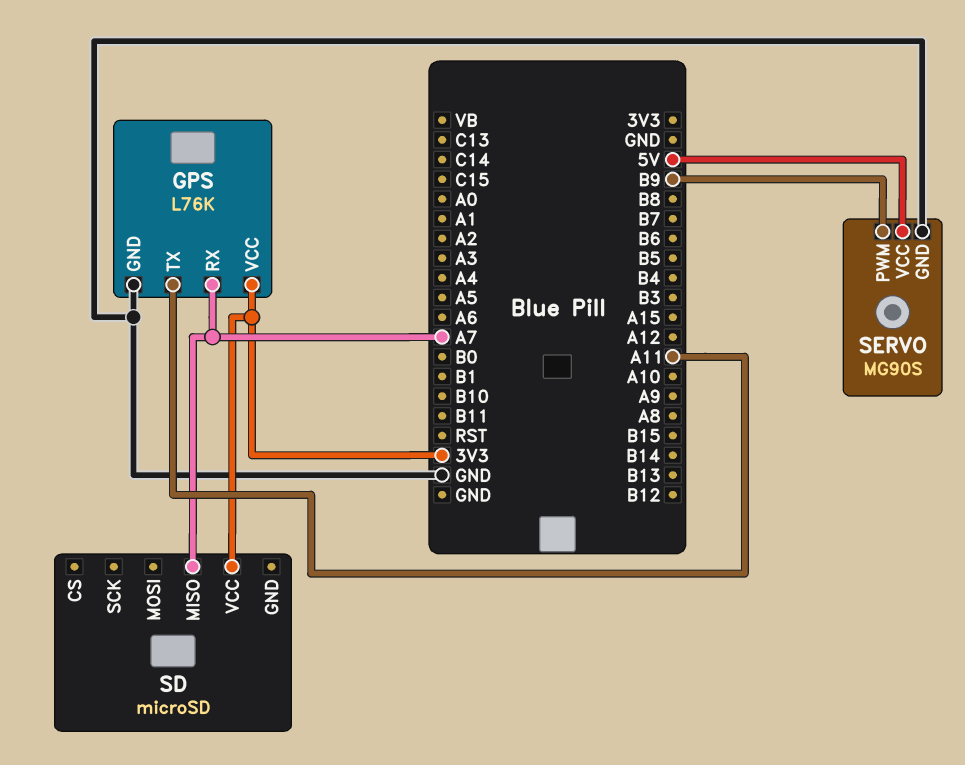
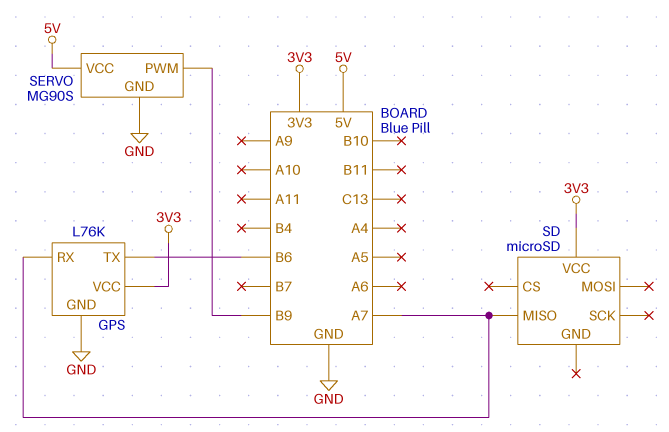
GPS pin TX: A11 -> B6

